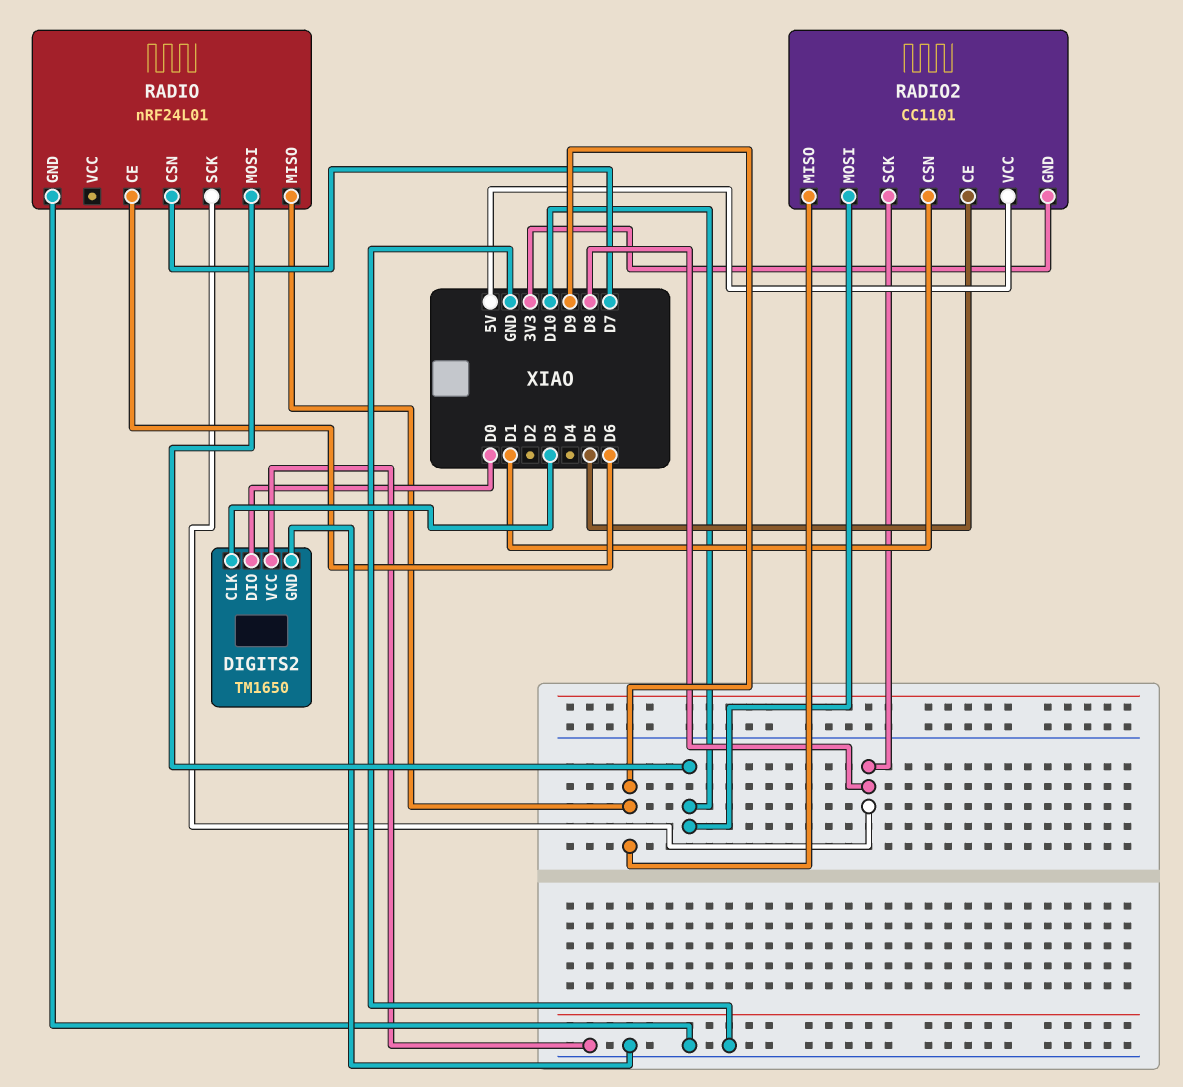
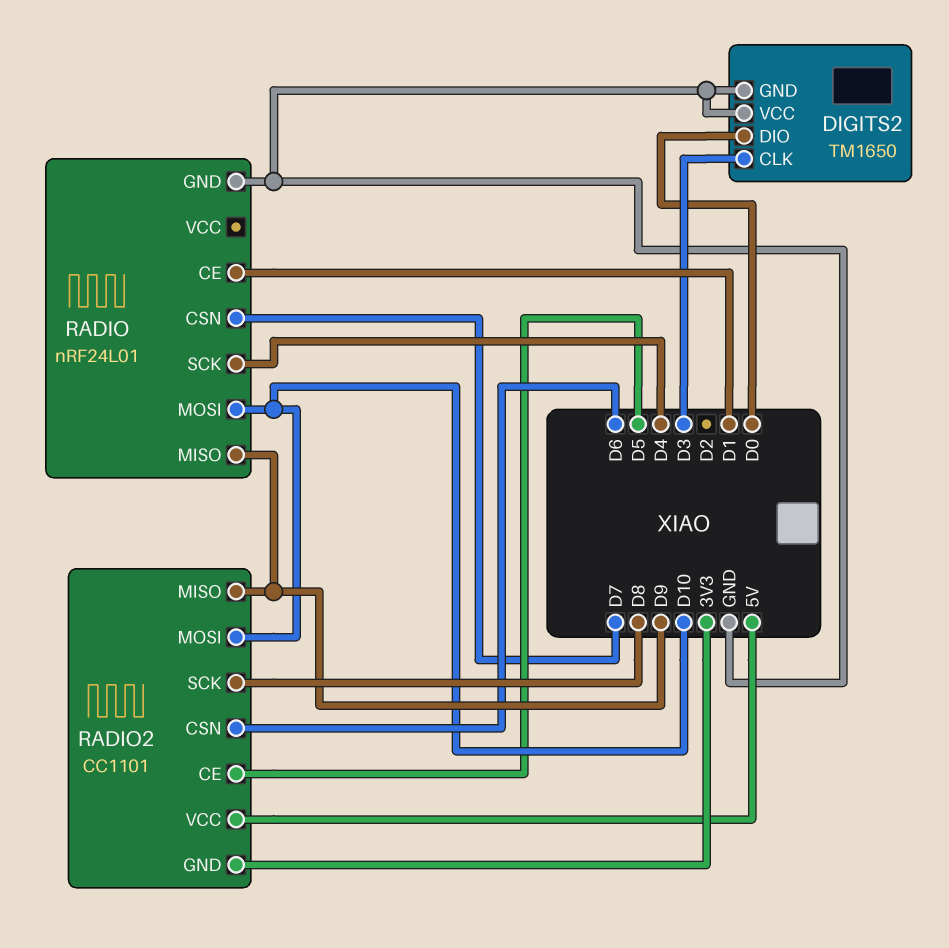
RADIO pin CE: D6 -> D1
RADIO pin SCK: D8 -> D4
RADIO2 pin CSN: D1 -> D6

